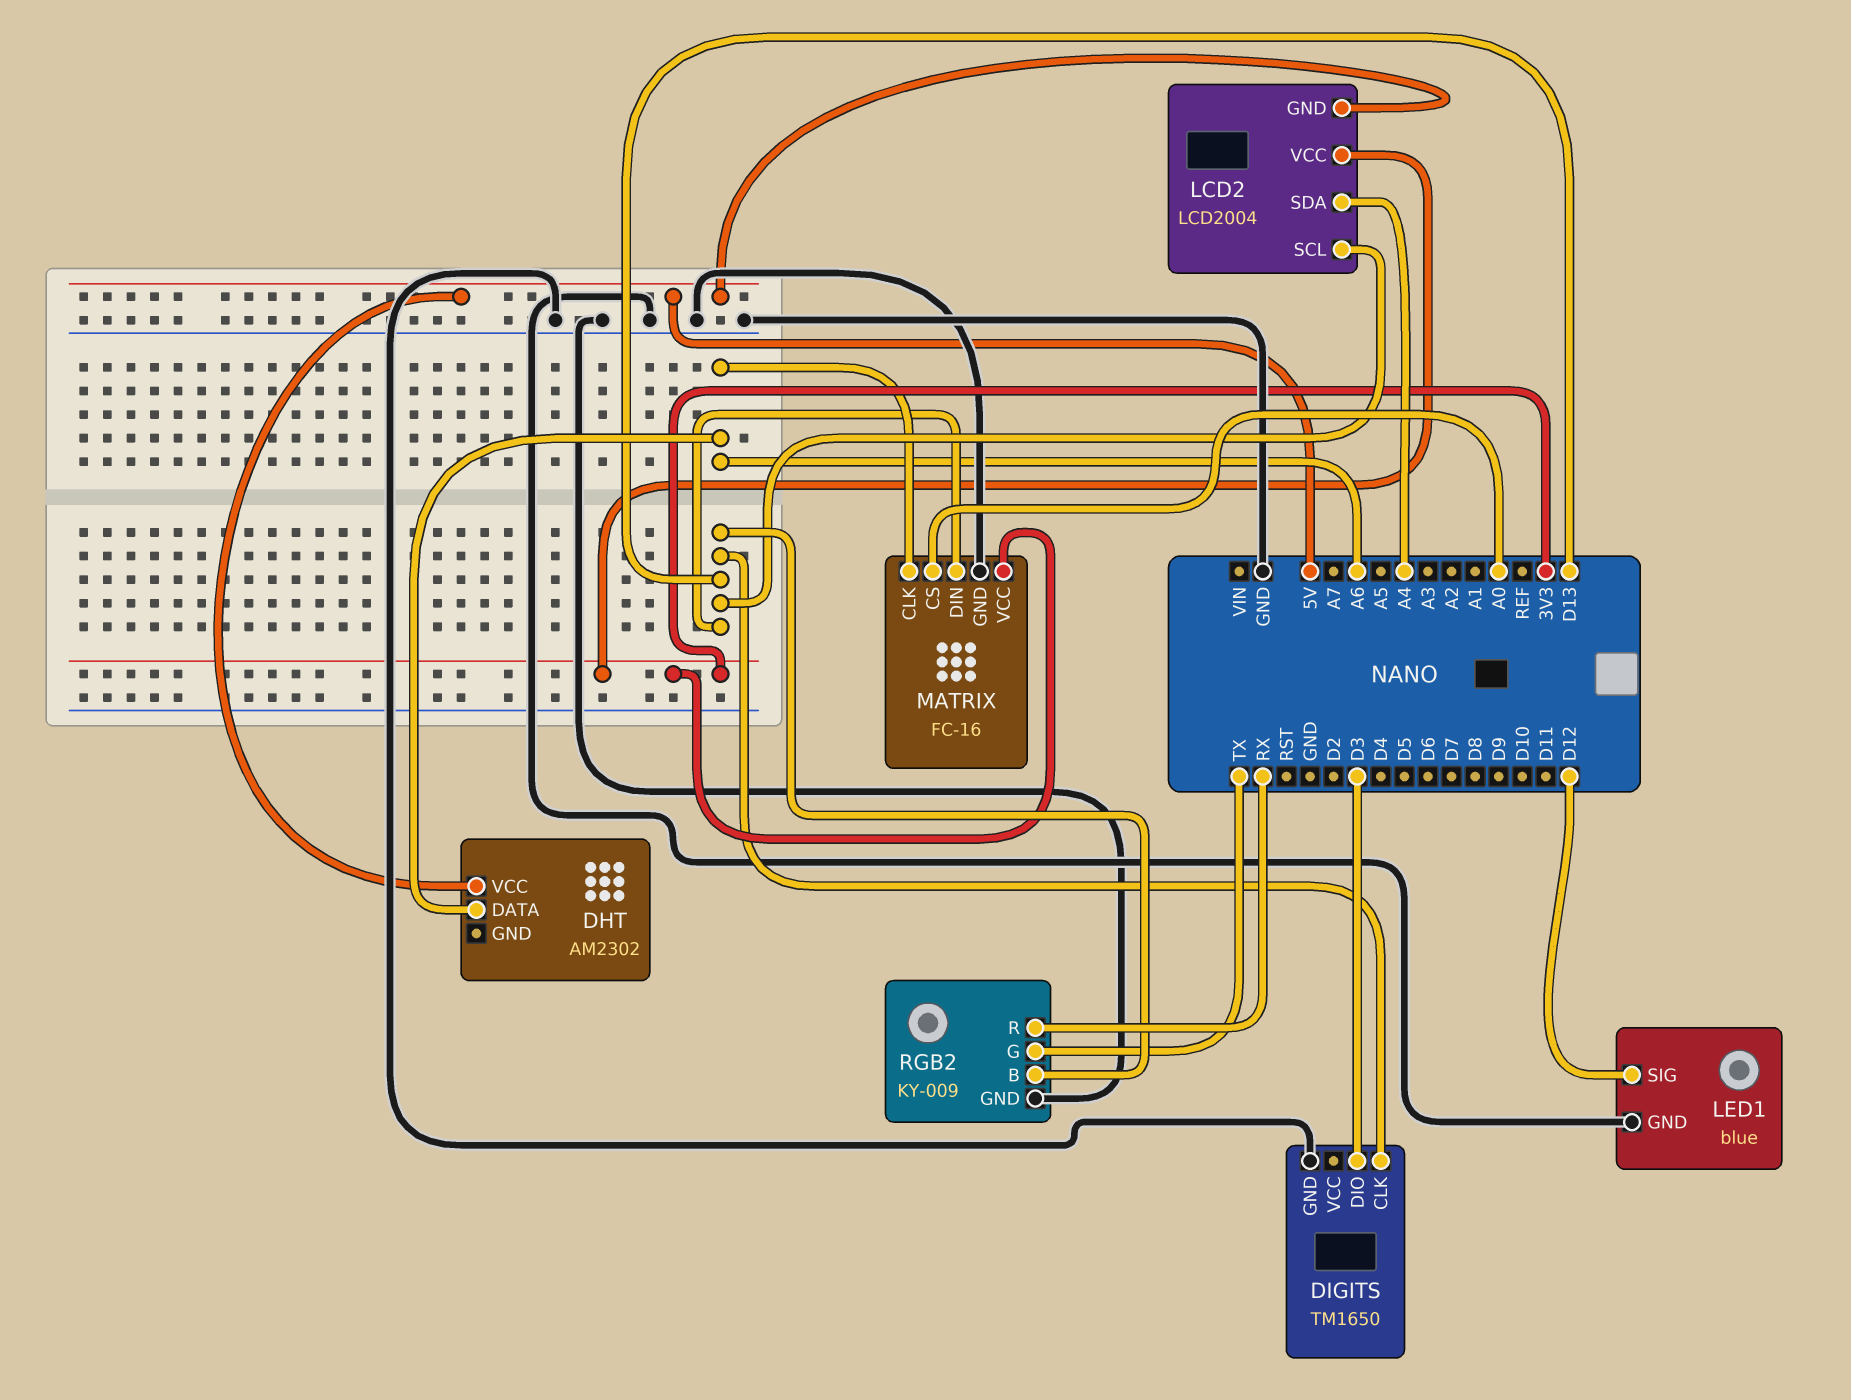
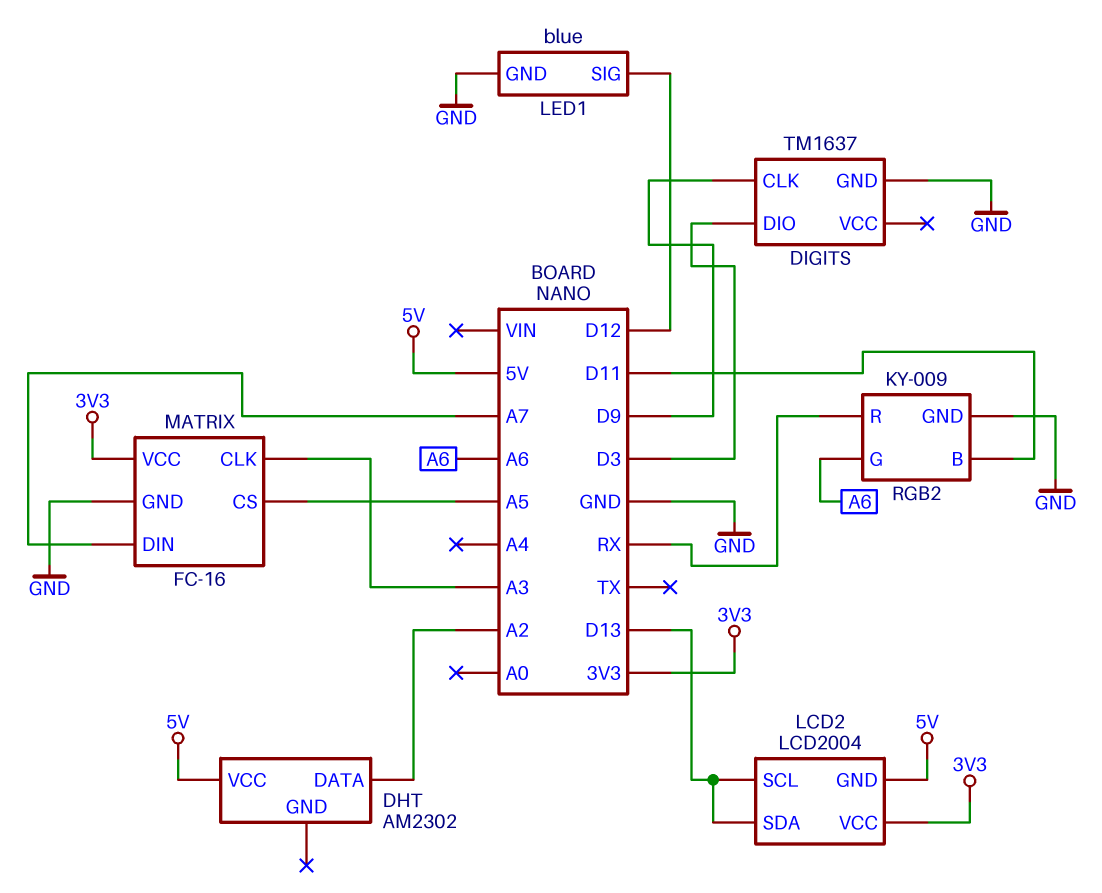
DHT pin DATA: A6 -> A2
DIGITS: TM1650 -> TM1637
DIGITS pin CLK: D13 -> D9
LCD2 pin SDA: A4 -> D13
MATRIX pin CLK: A6 -> A3
MATRIX pin CS: A0 -> A5
MATRIX pin DIN: D13 -> A7
RGB2 pin B: D13 -> D11
RGB2 pin G: TX -> A6

